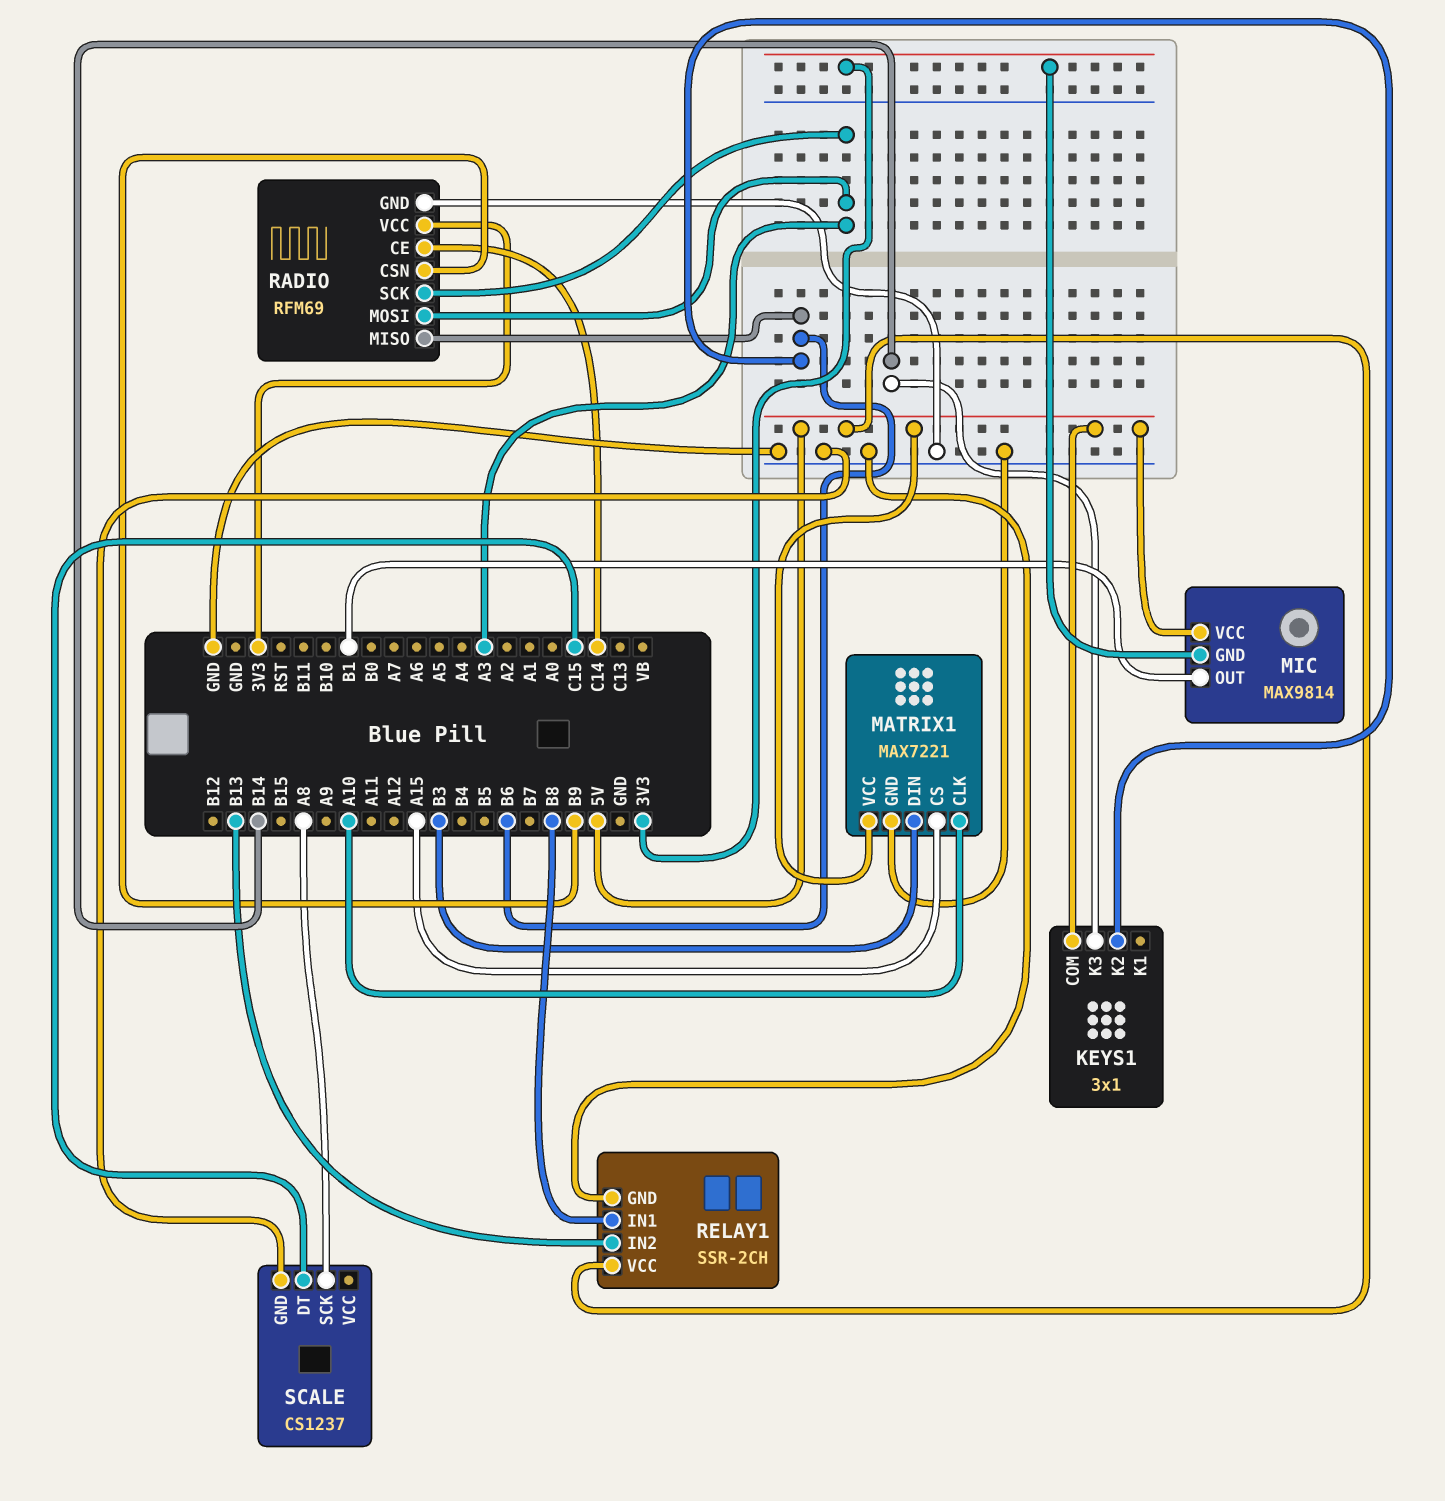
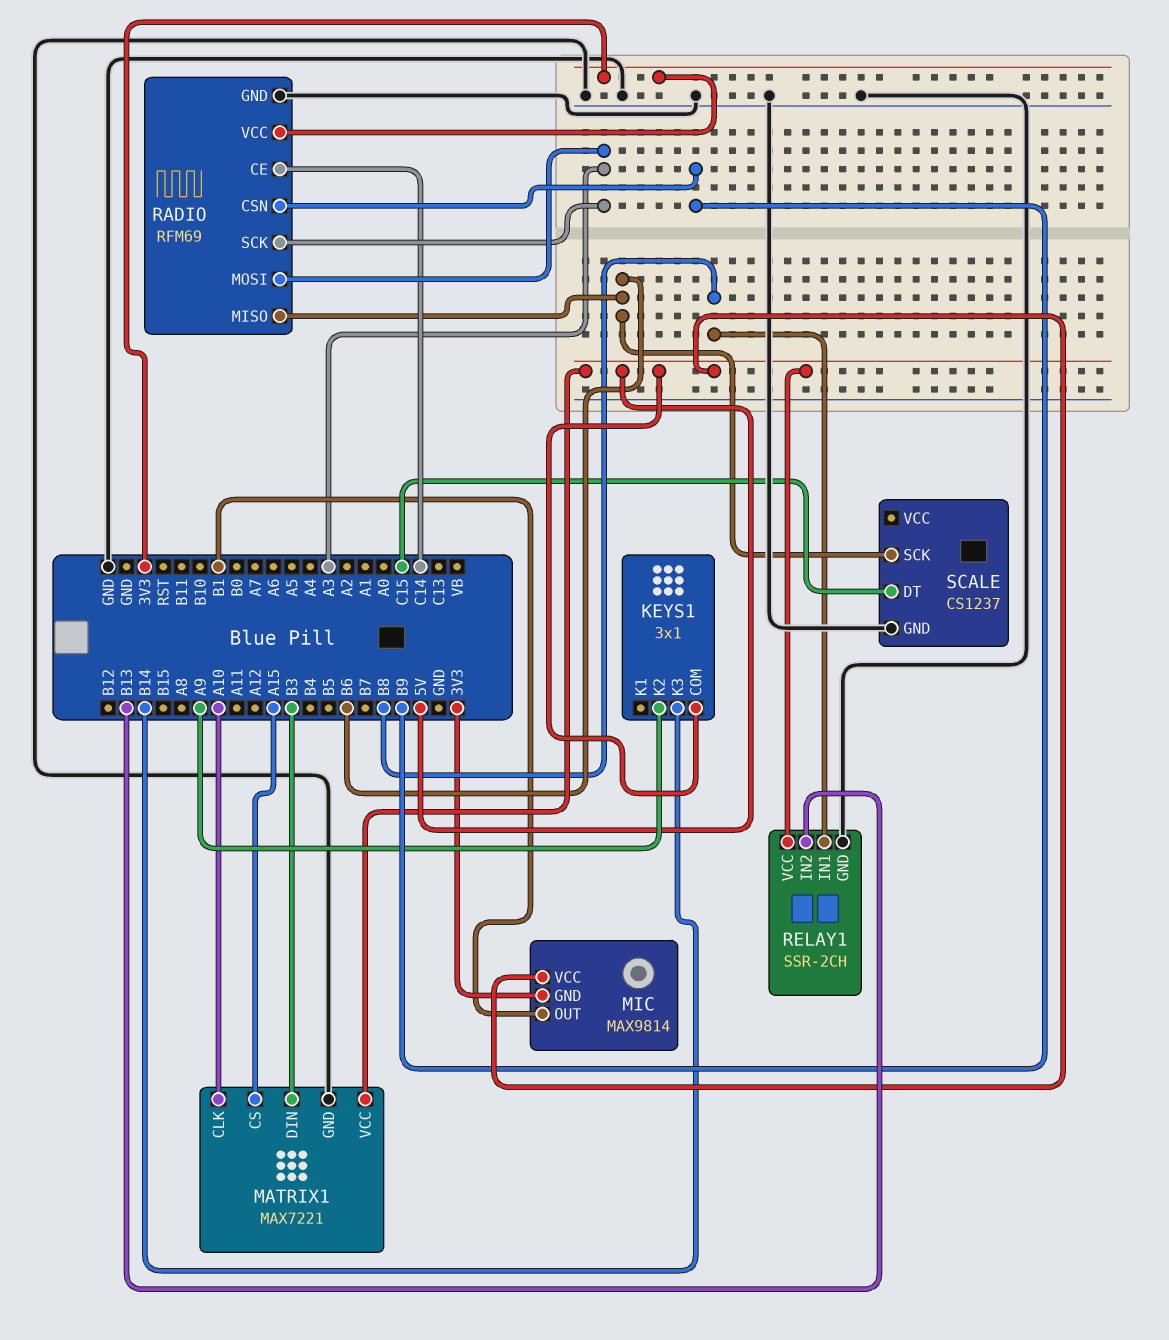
KEYS1 pin K2: B6 -> A9
SCALE pin SCK: A8 -> B6

